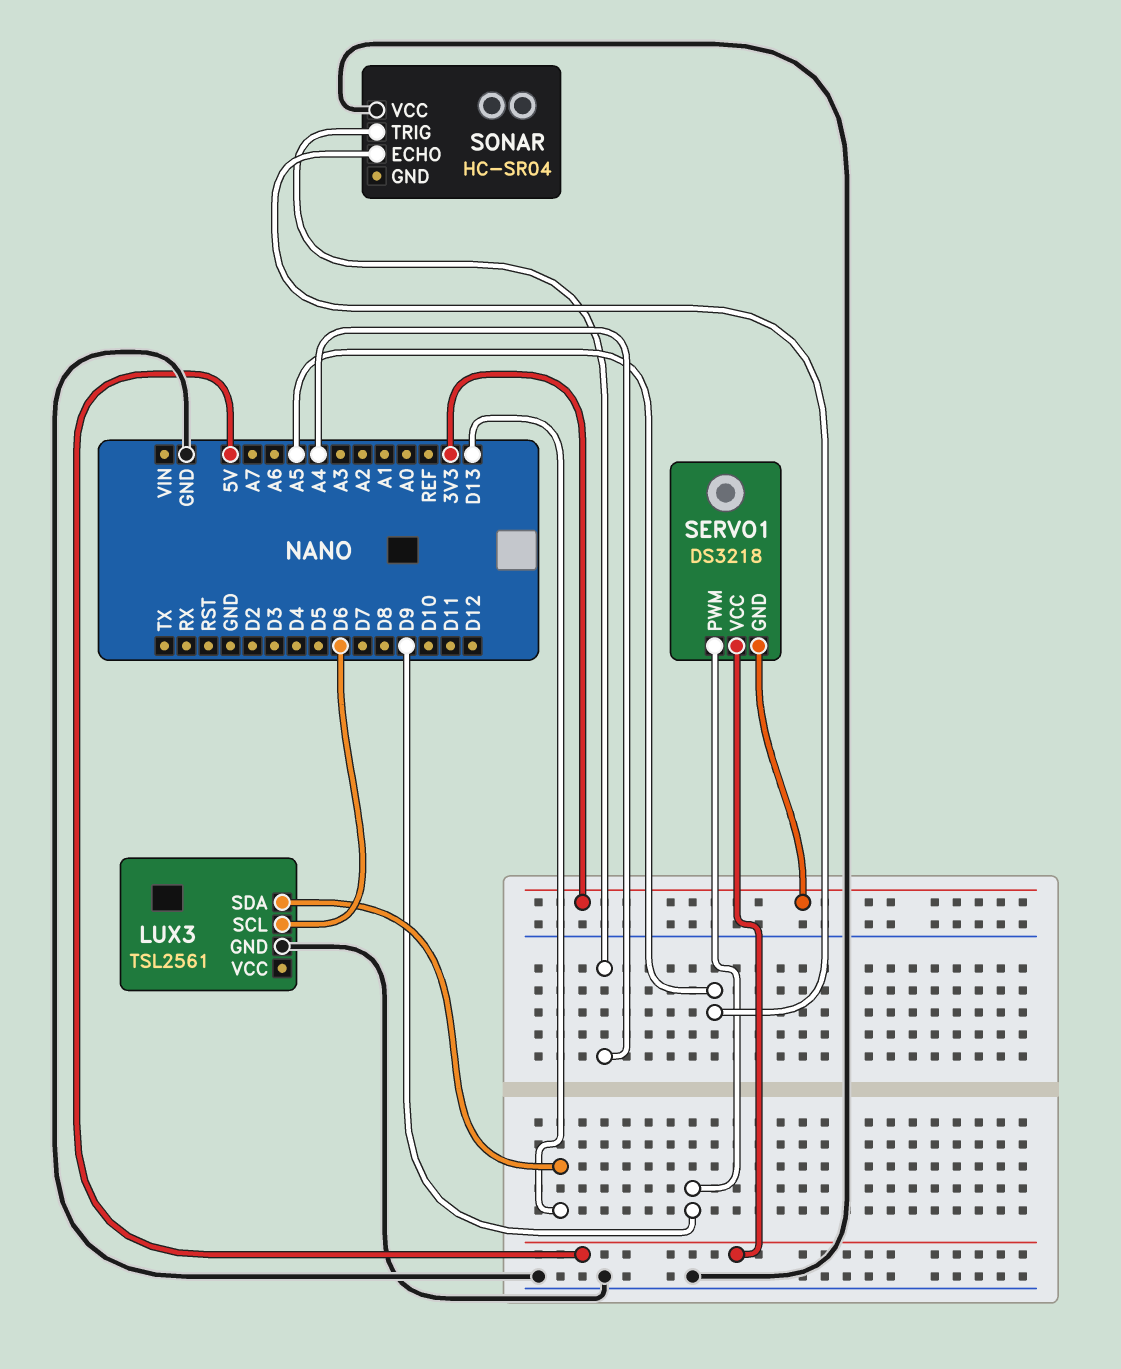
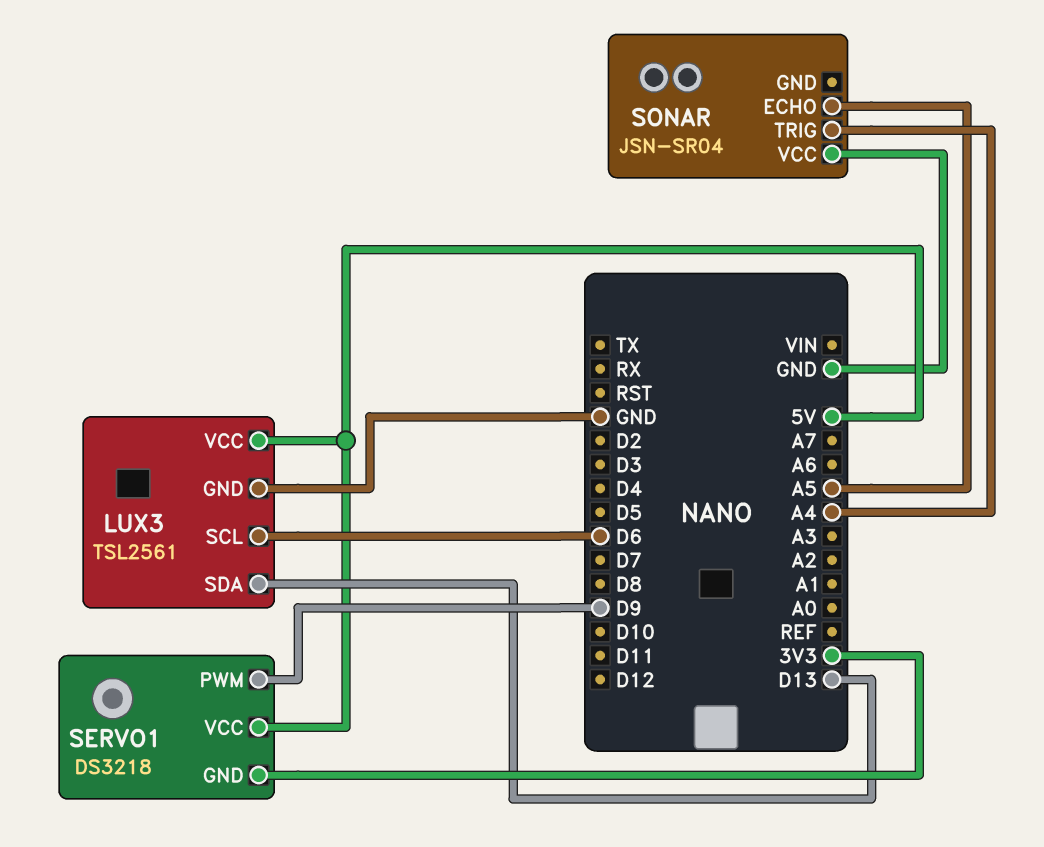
LUX3 pin VCC: none -> 5V
SONAR: HC-SR04 -> JSN-SR04

